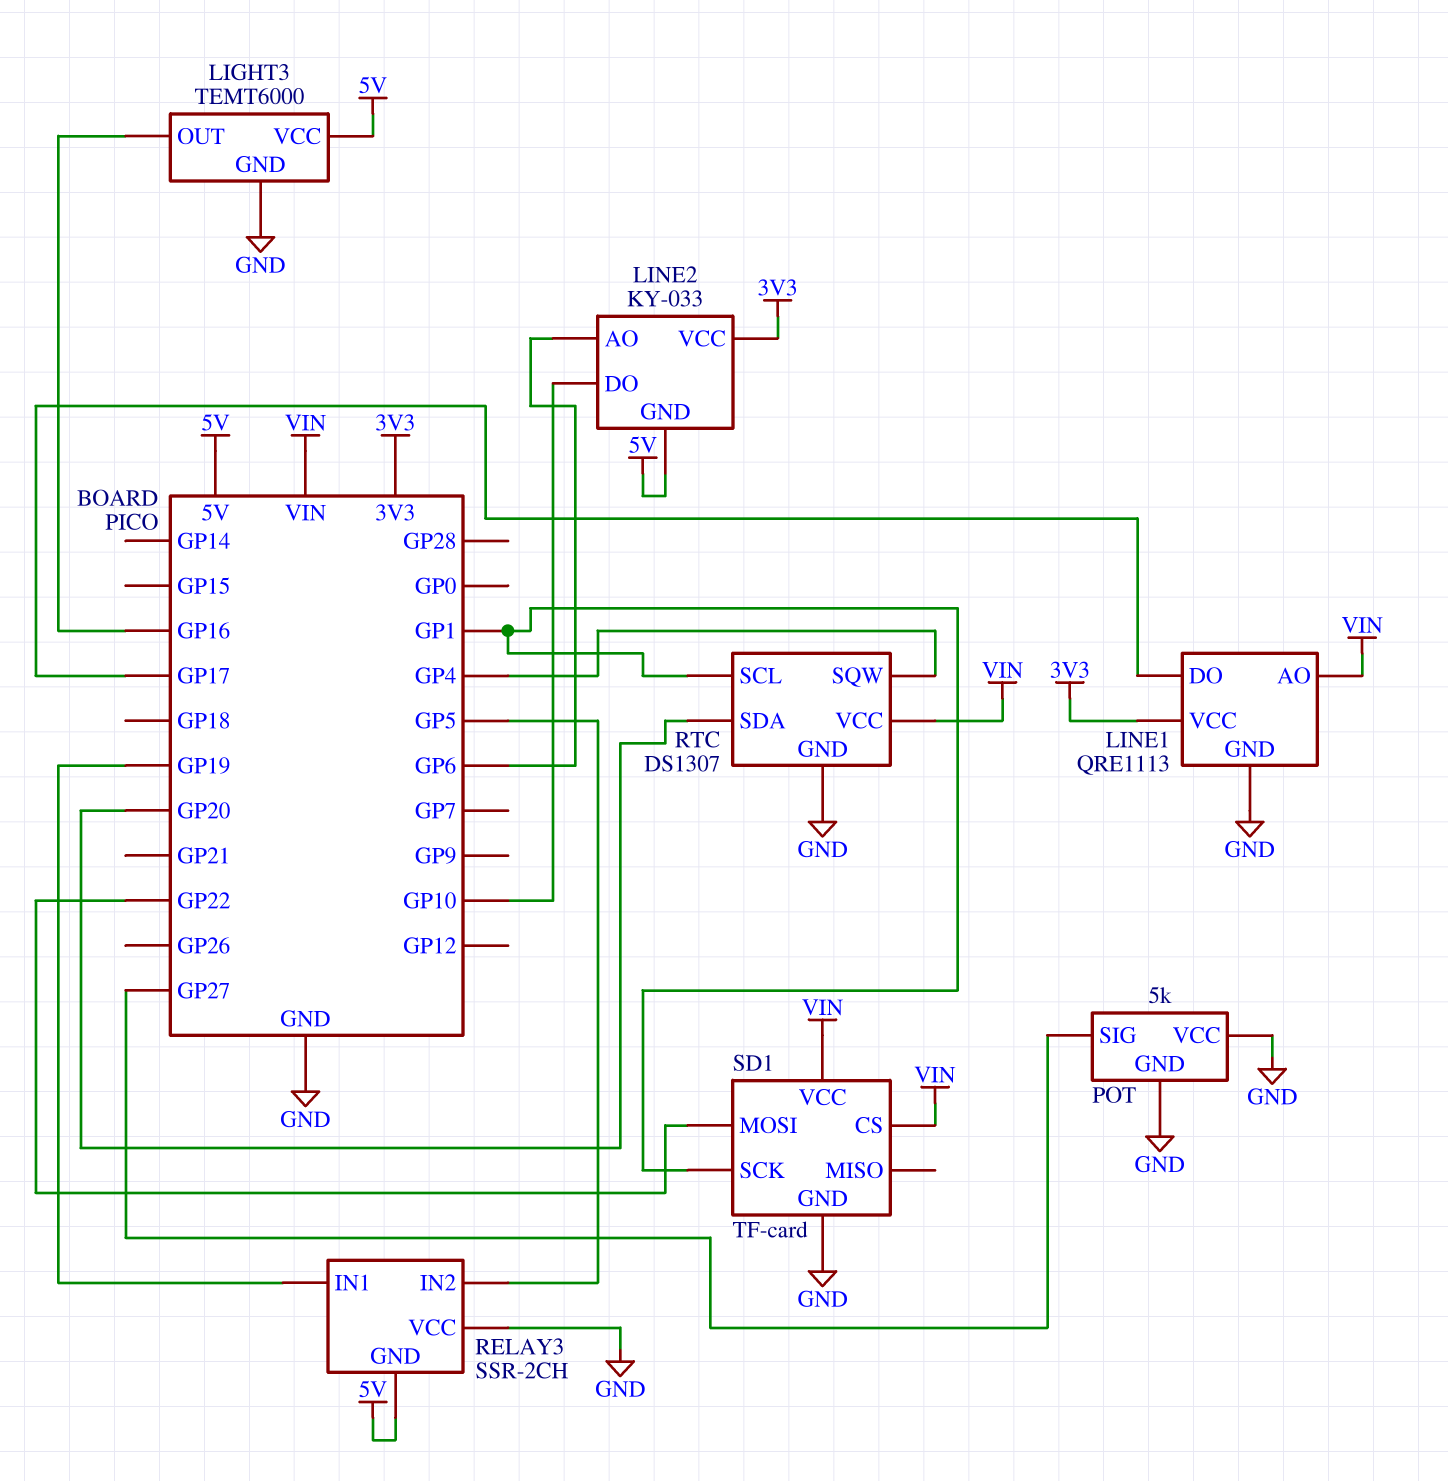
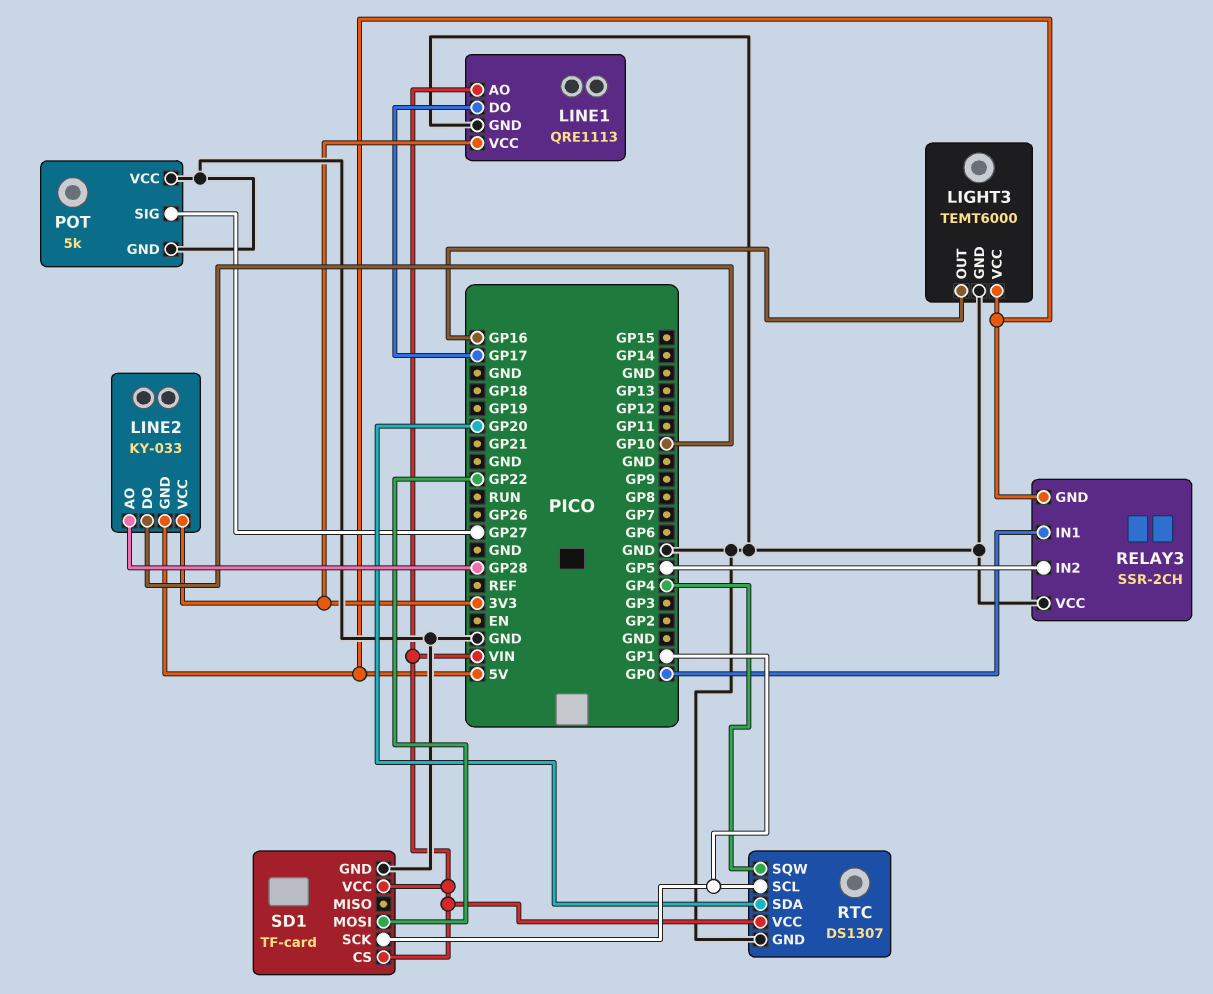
LINE2 pin AO: GP6 -> GP28
RELAY3 pin IN1: GP19 -> GP0

